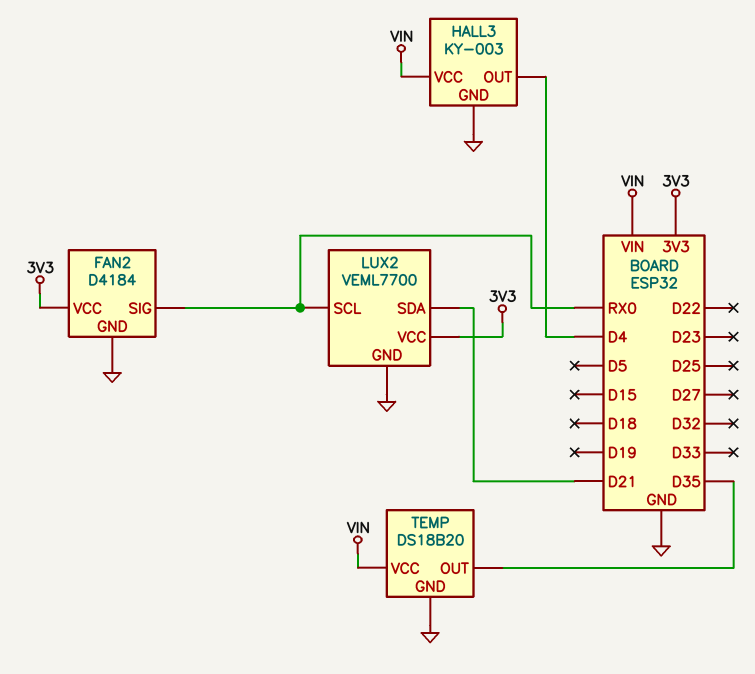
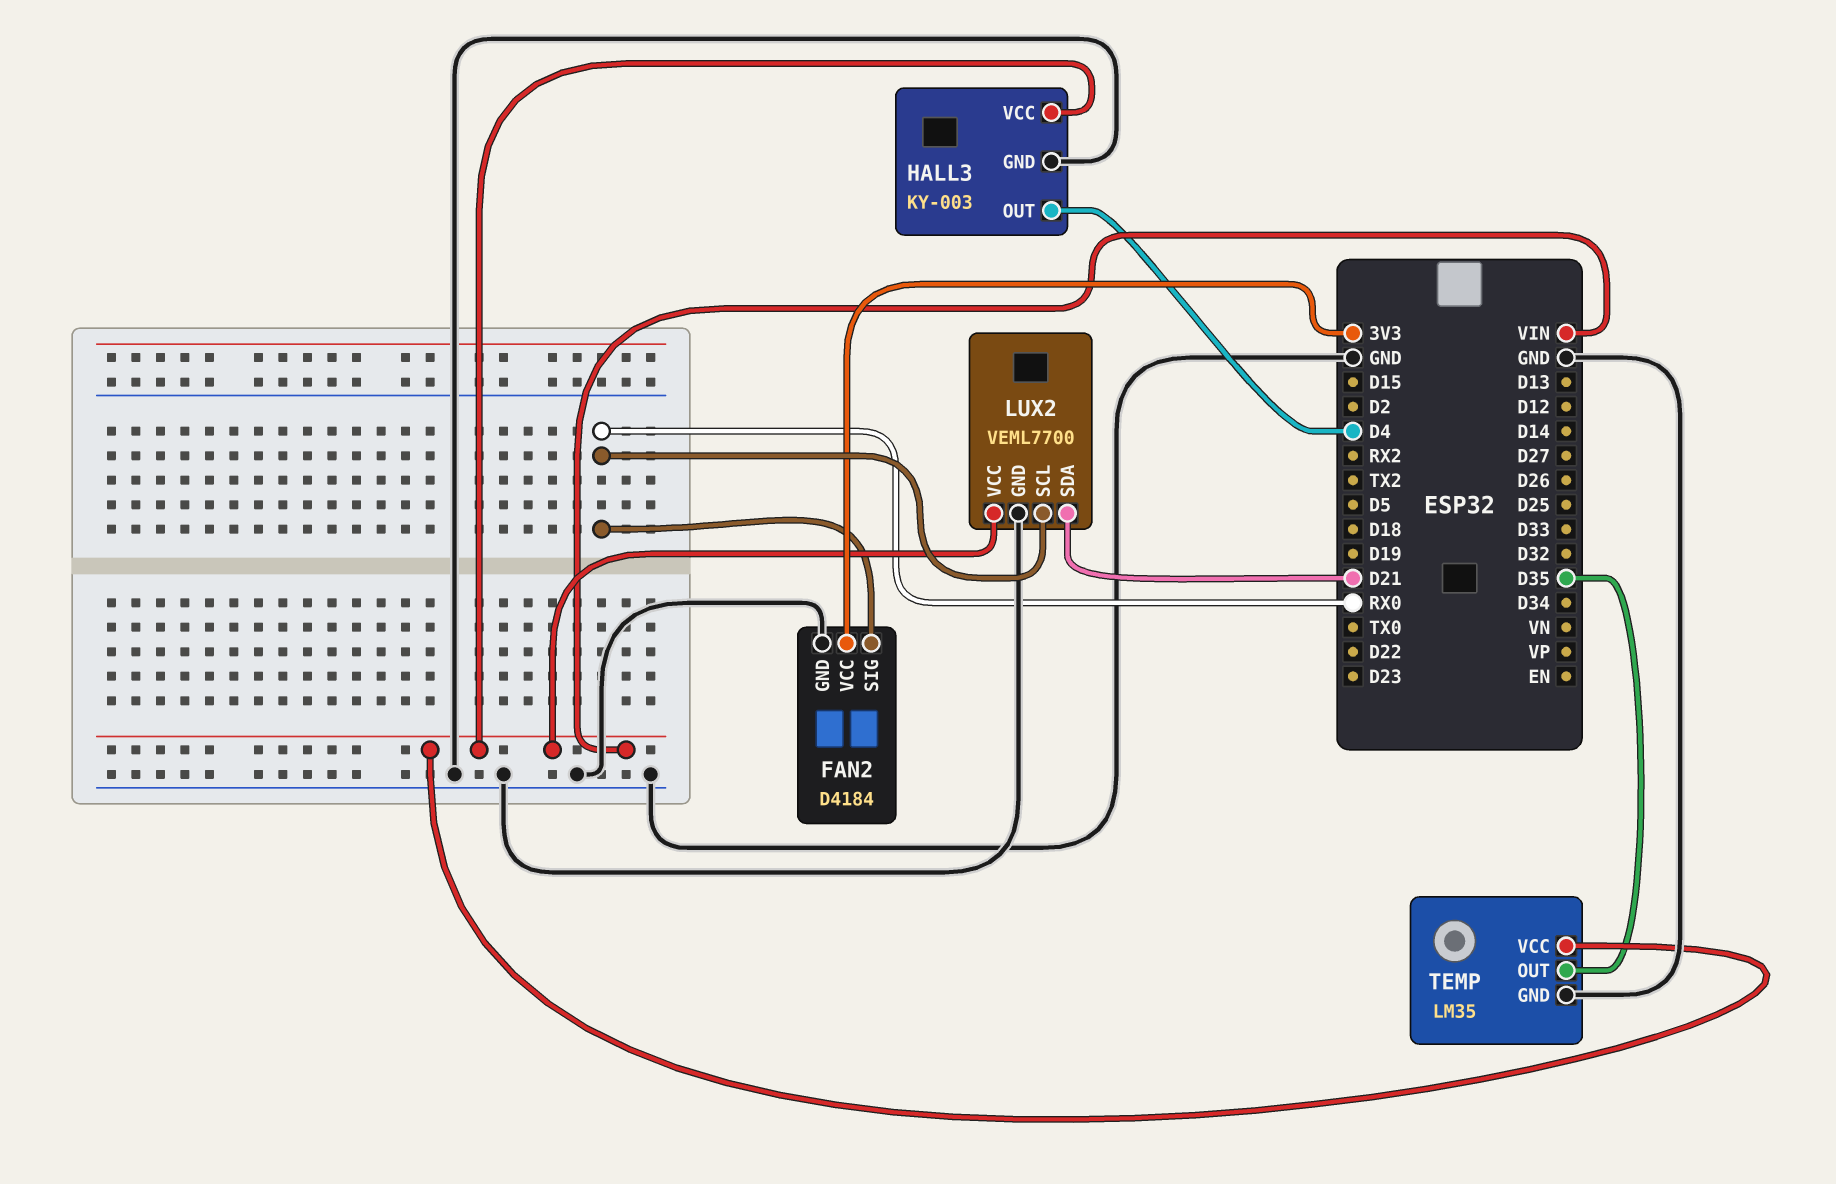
LUX2 pin VCC: 3V3 -> VIN
TEMP: DS18B20 -> LM35

